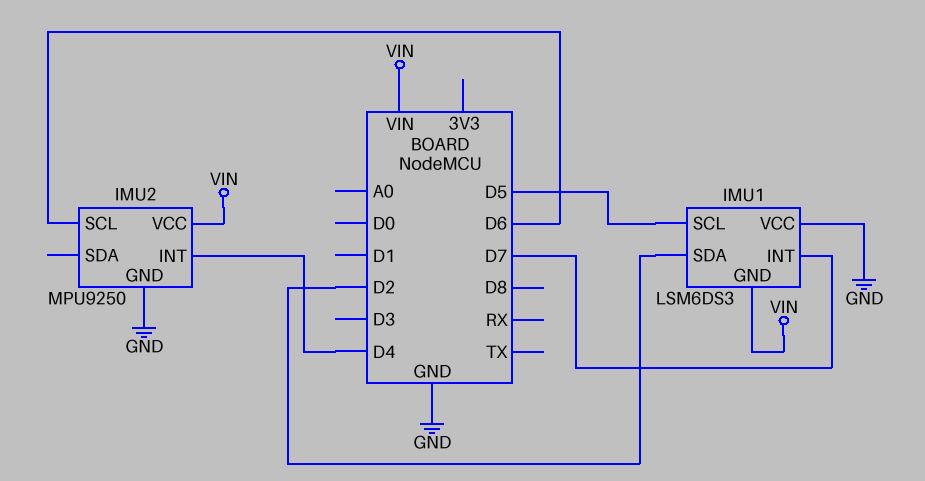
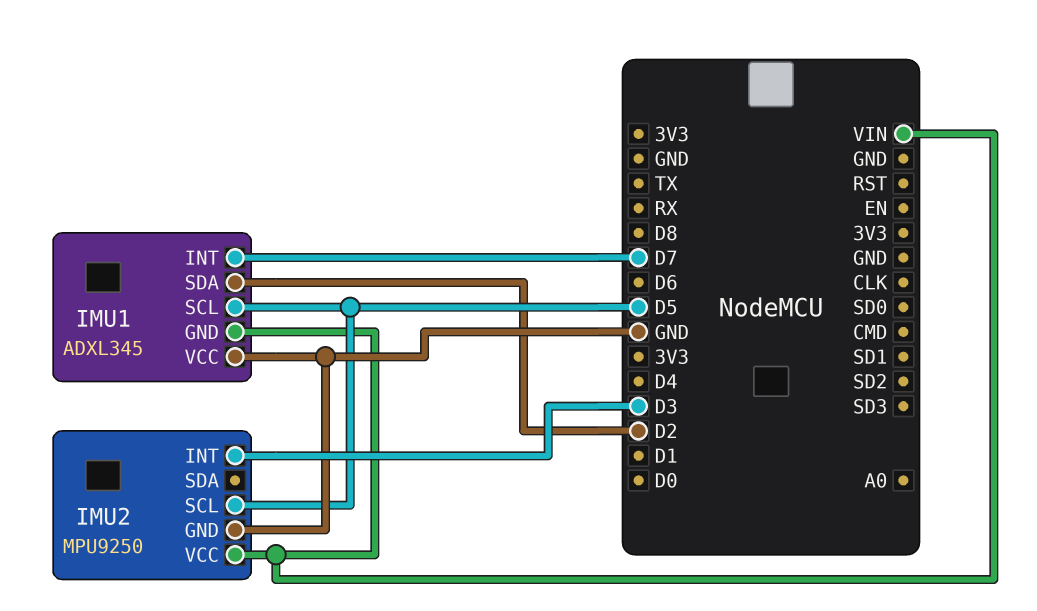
IMU1: LSM6DS3 -> ADXL345
IMU2 pin INT: D4 -> D3
IMU2 pin SCL: D6 -> D5

